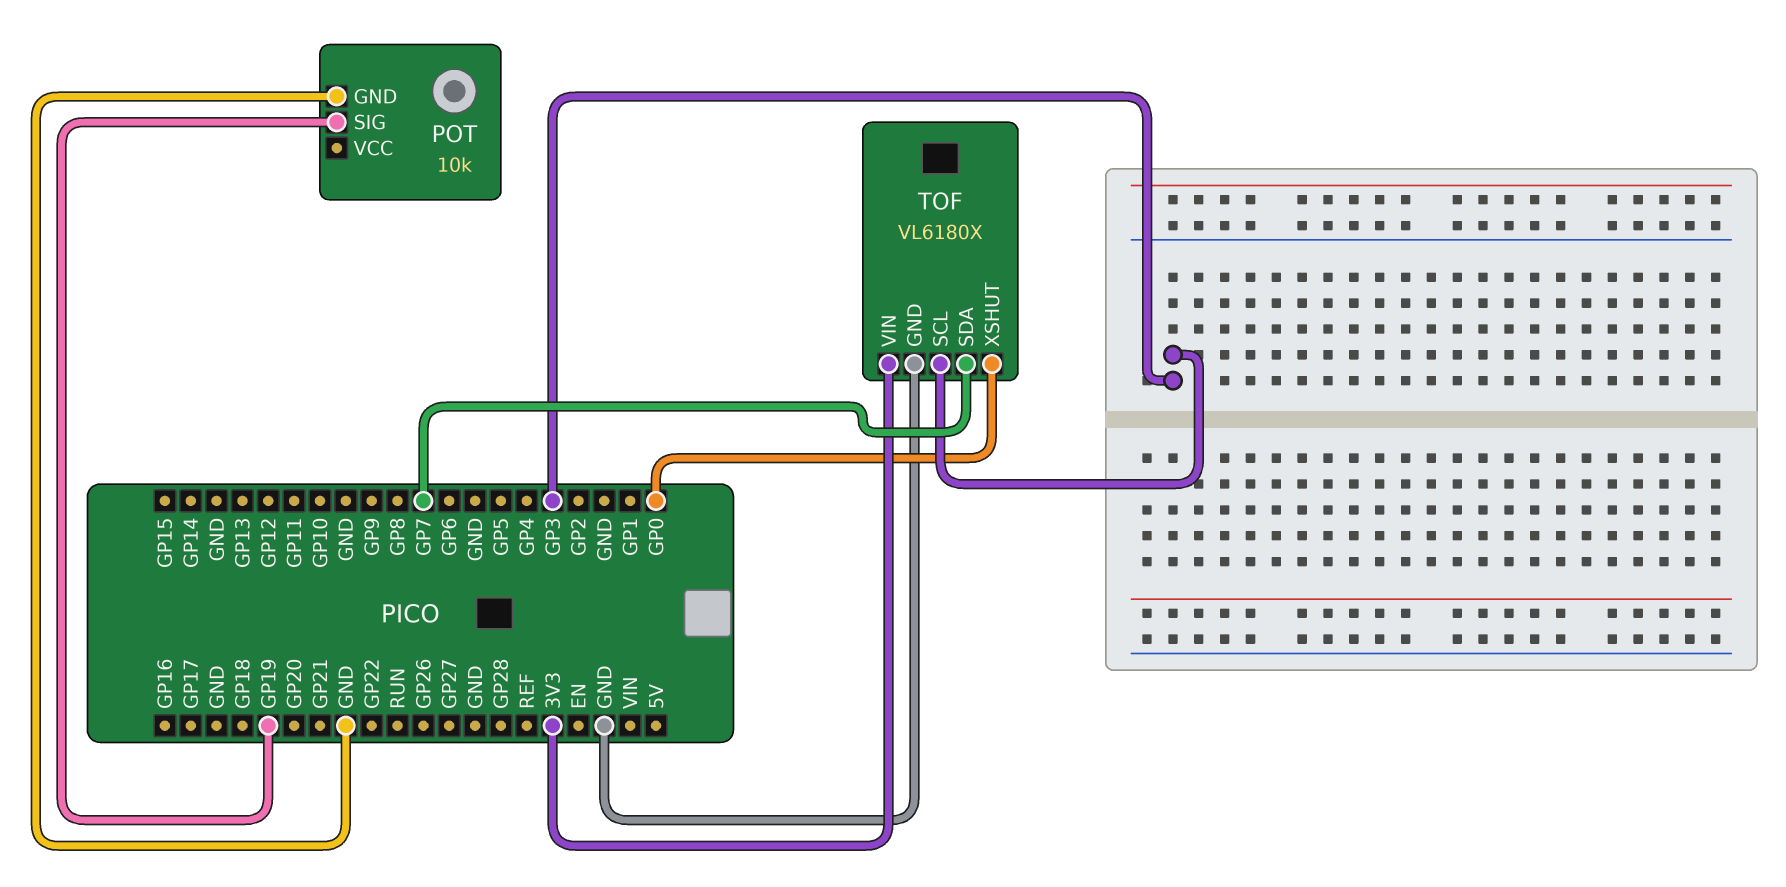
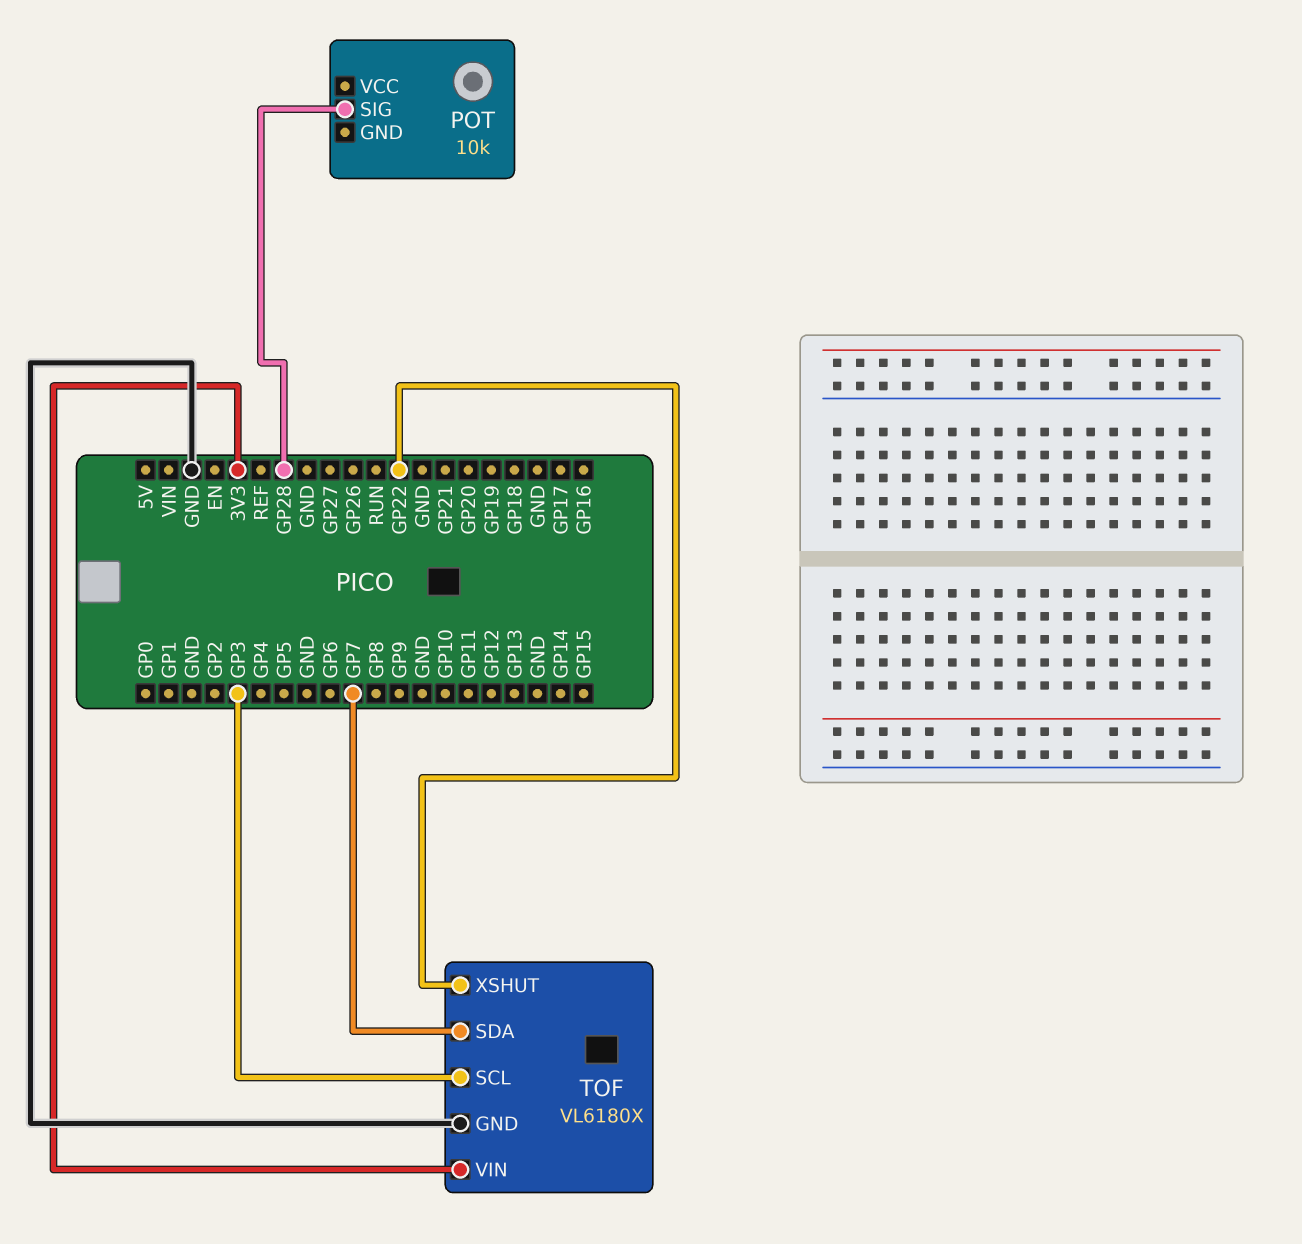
POT pin GND: GND -> none
POT pin SIG: GP19 -> GP28
TOF pin XSHUT: GP0 -> GP22

